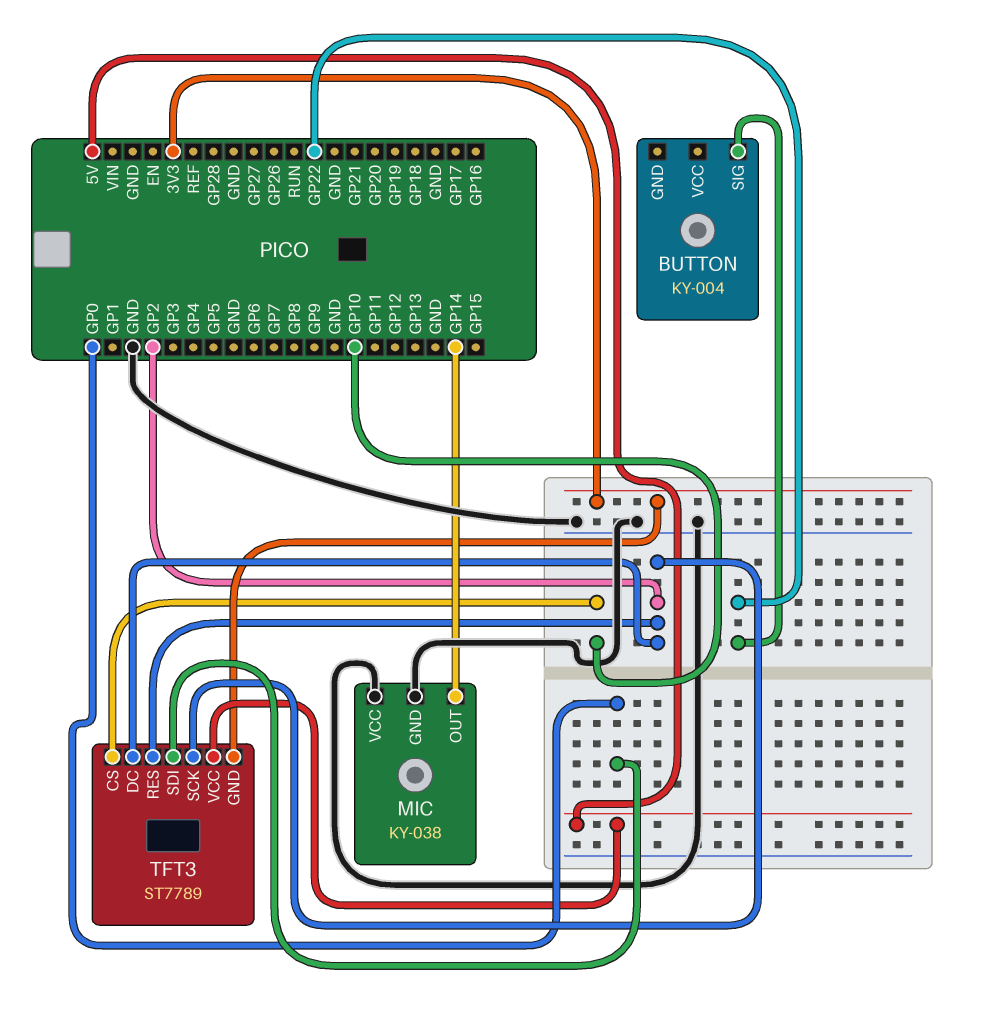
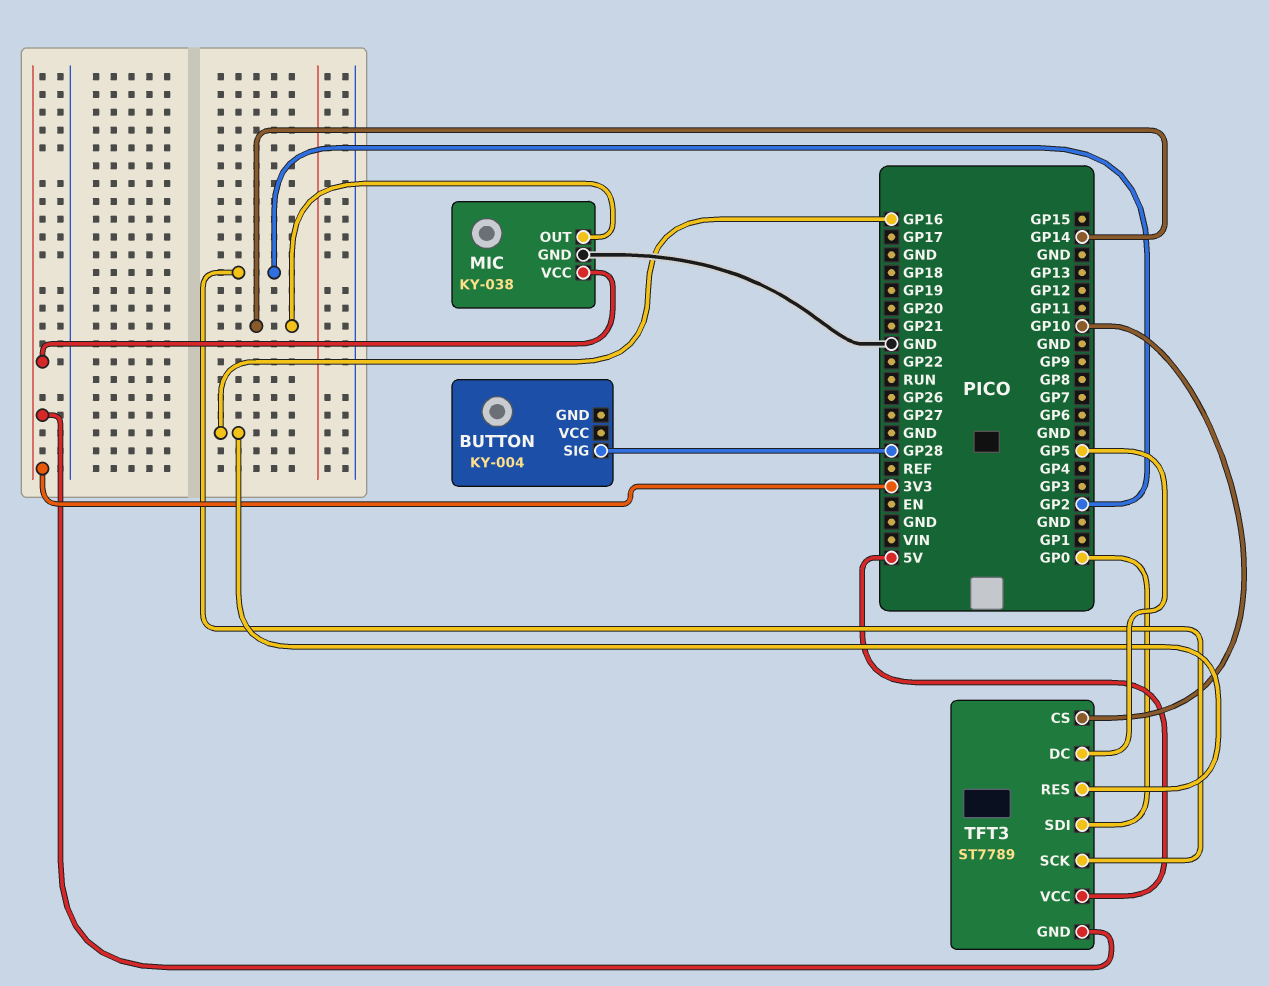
BUTTON pin SIG: GP22 -> GP28
MIC pin VCC: GND -> 3V3
TFT3 pin DC: GP2 -> GP5
TFT3 pin RES: GP2 -> GP16

